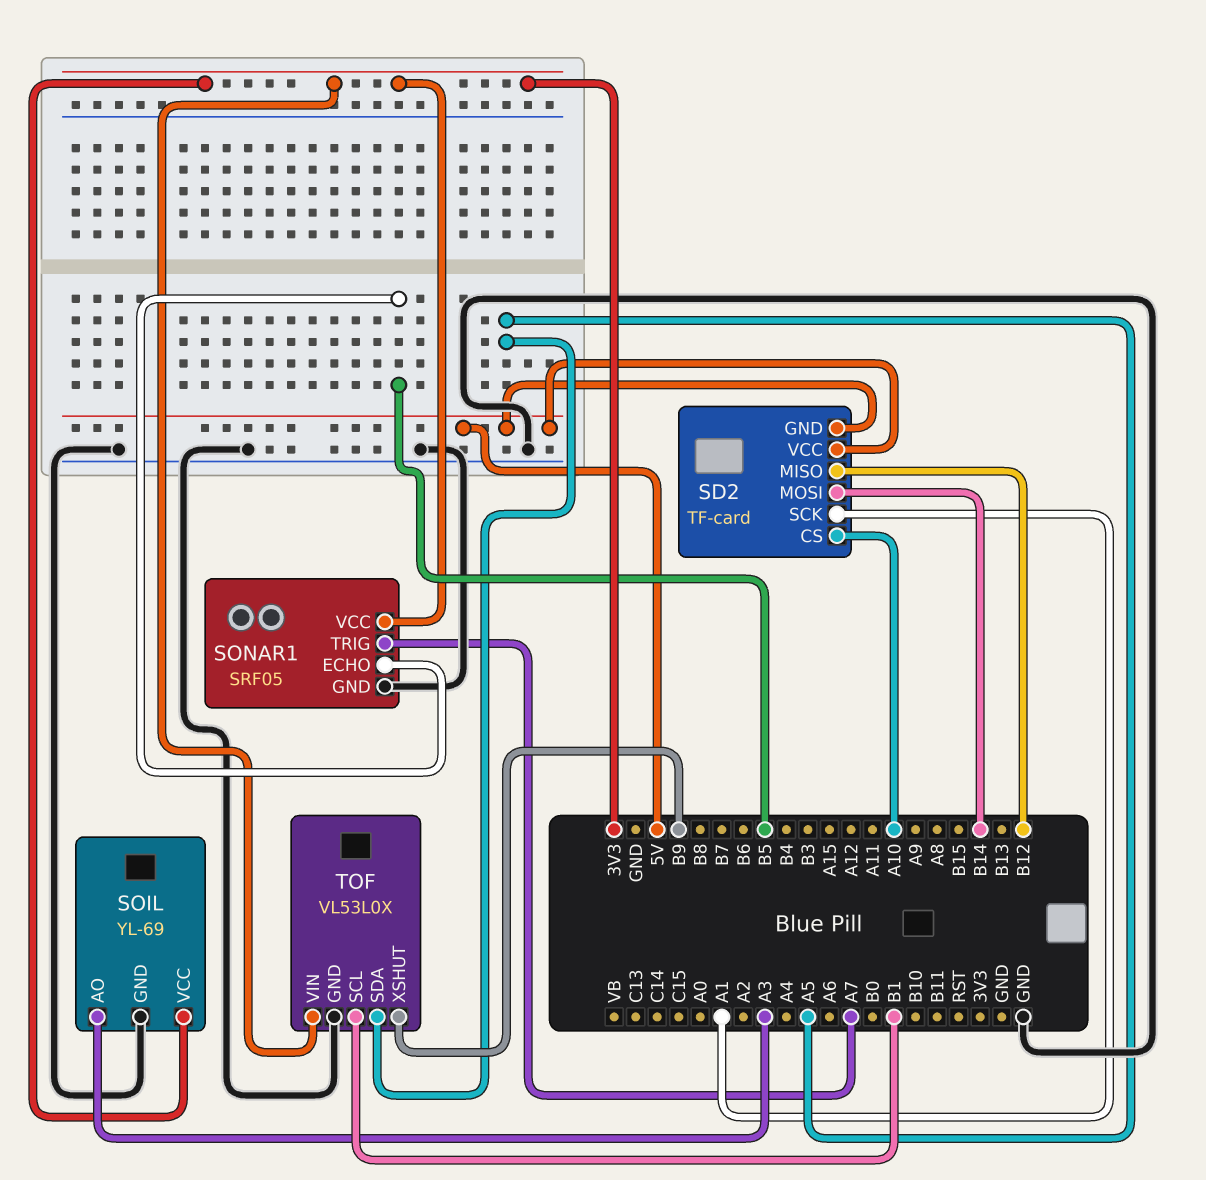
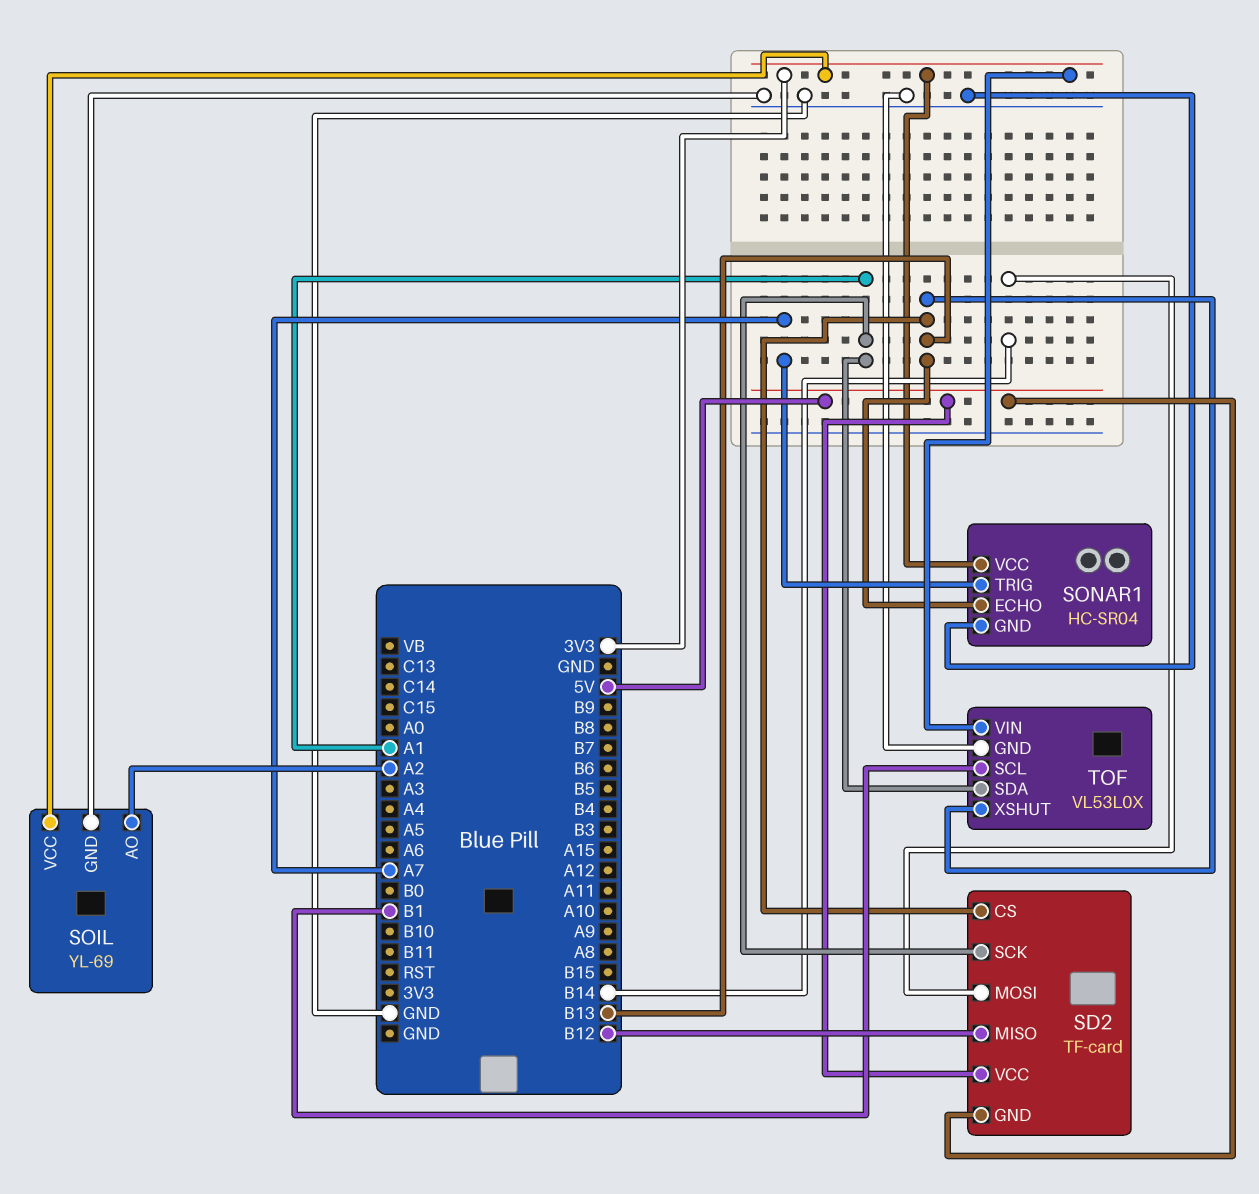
SD2 pin CS: A10 -> B13
SOIL pin AO: A3 -> A2
SONAR1: SRF05 -> HC-SR04
SONAR1 pin ECHO: B5 -> B13
TOF pin SDA: A5 -> A1
TOF pin XSHUT: B9 -> B13

